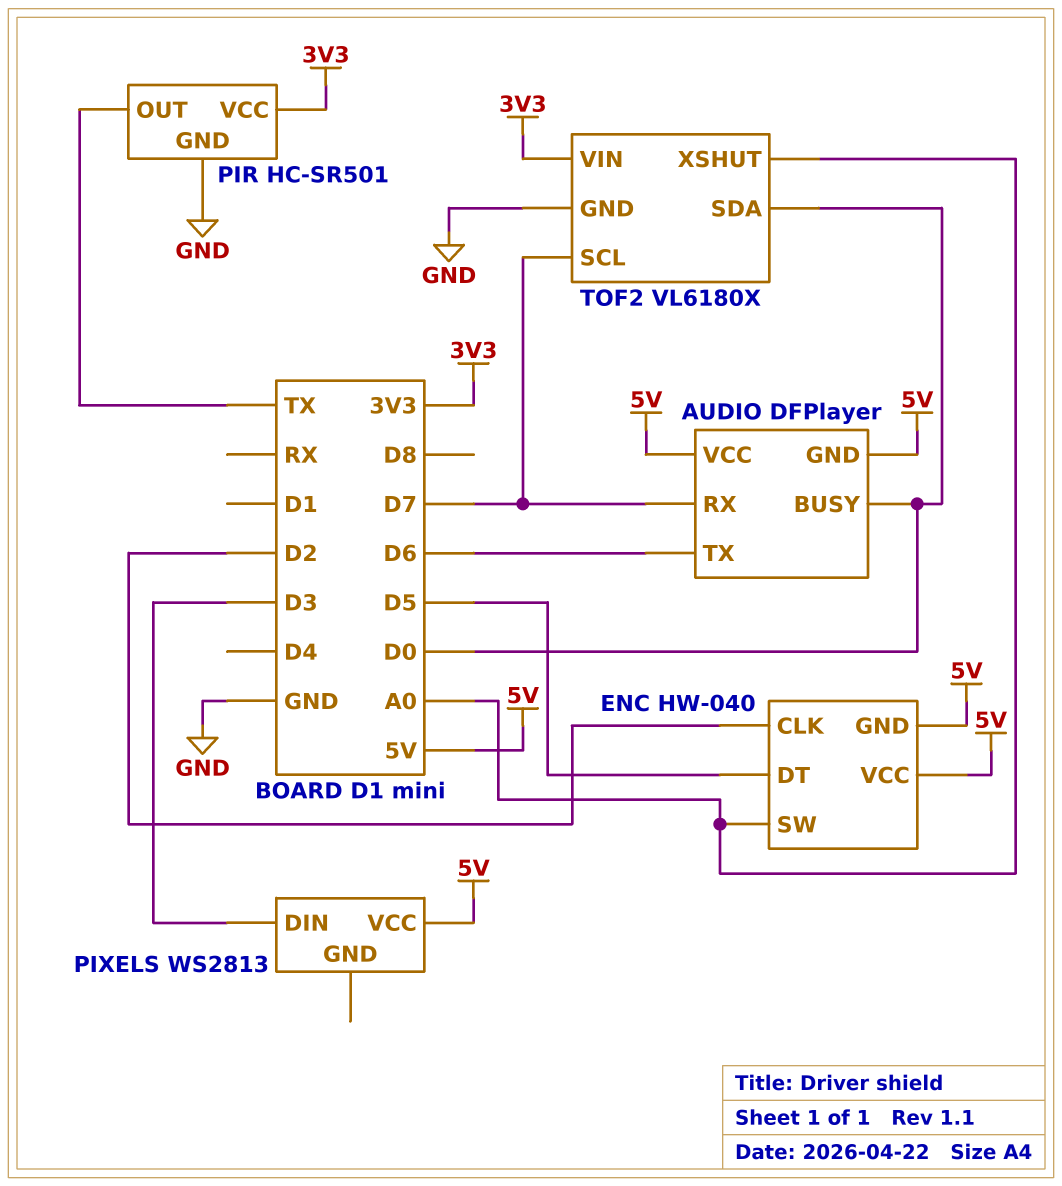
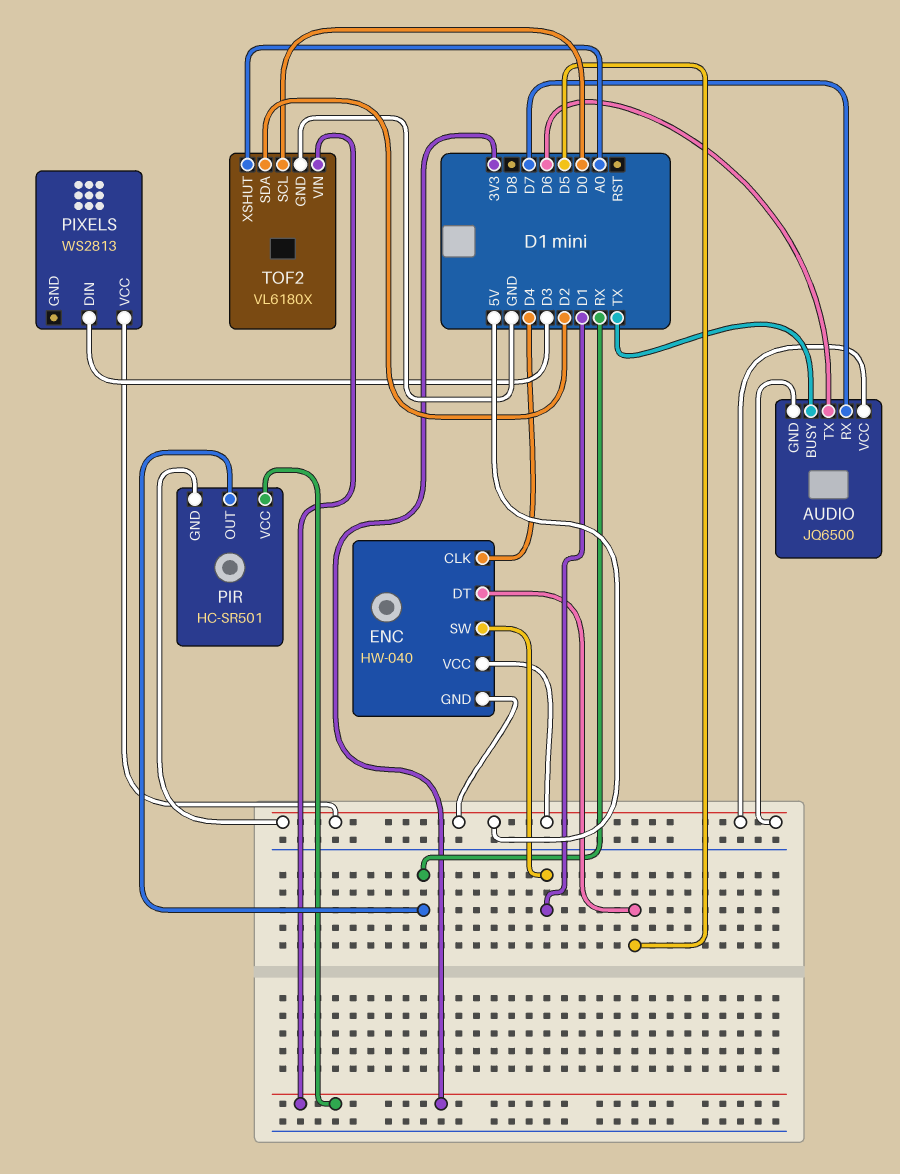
AUDIO: DFPlayer -> JQ6500
AUDIO pin BUSY: D0 -> TX
ENC pin CLK: D2 -> D4
ENC pin SW: A0 -> D1
PIR pin GND: GND -> 5V
PIR pin OUT: TX -> RX
TOF2 pin SCL: D7 -> D0
TOF2 pin SDA: D0 -> D2

